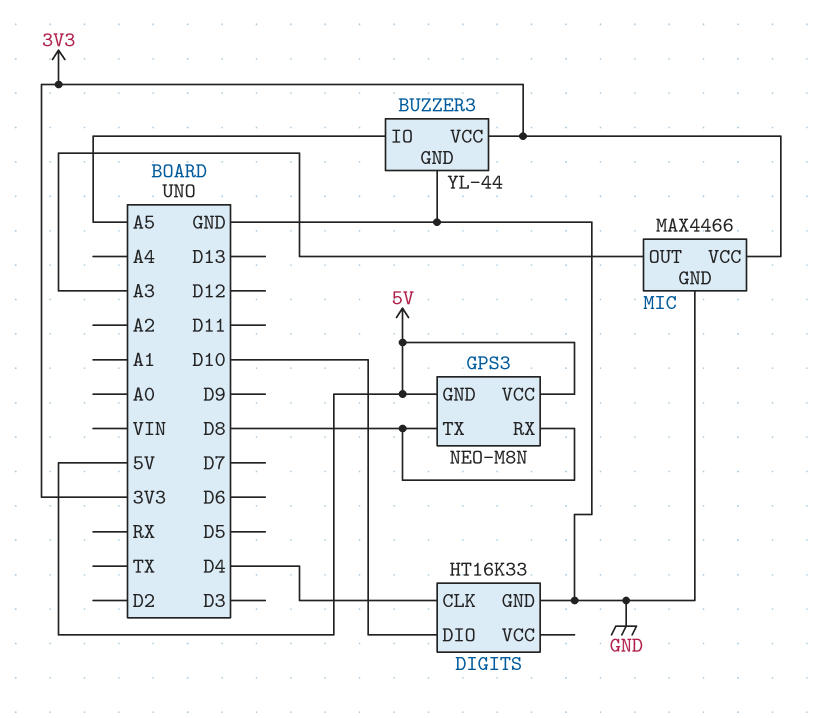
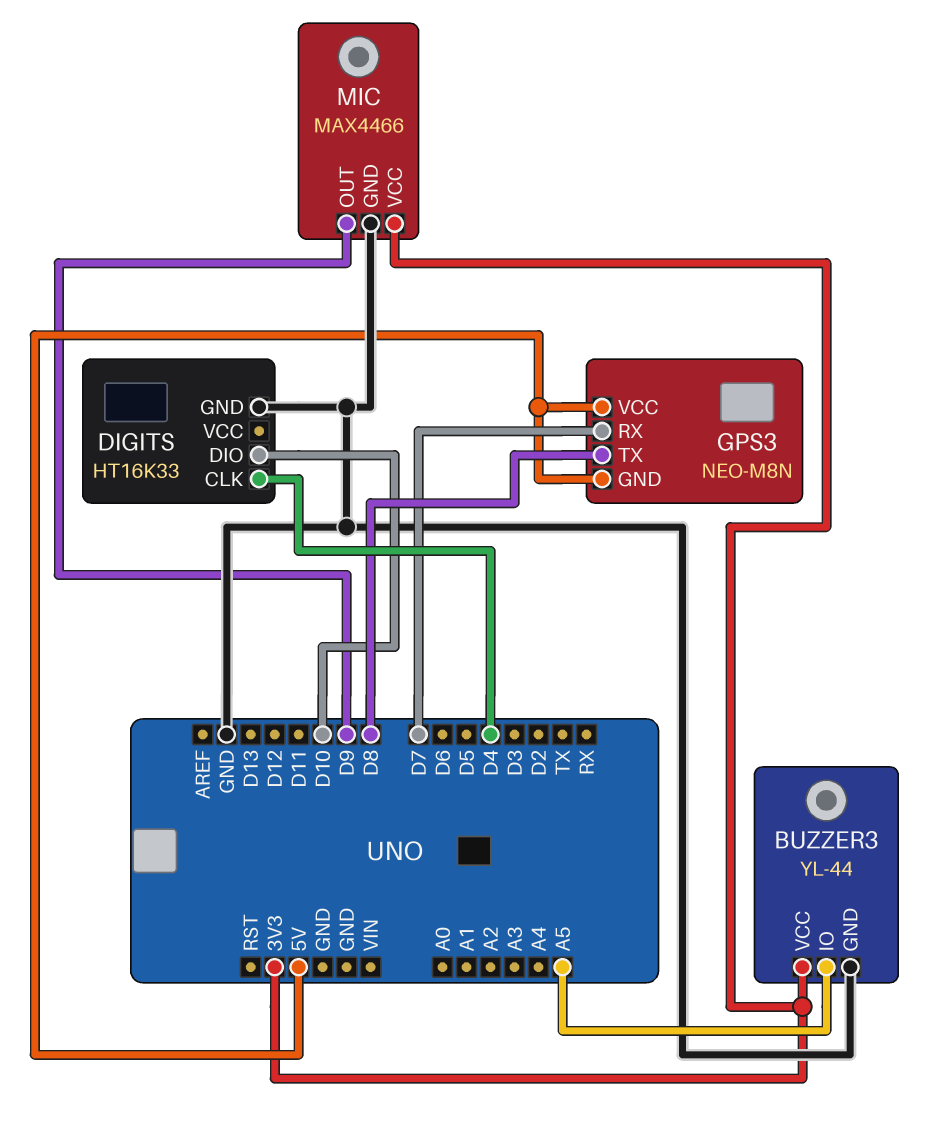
GPS3 pin RX: D8 -> D7
MIC pin OUT: A3 -> D9

